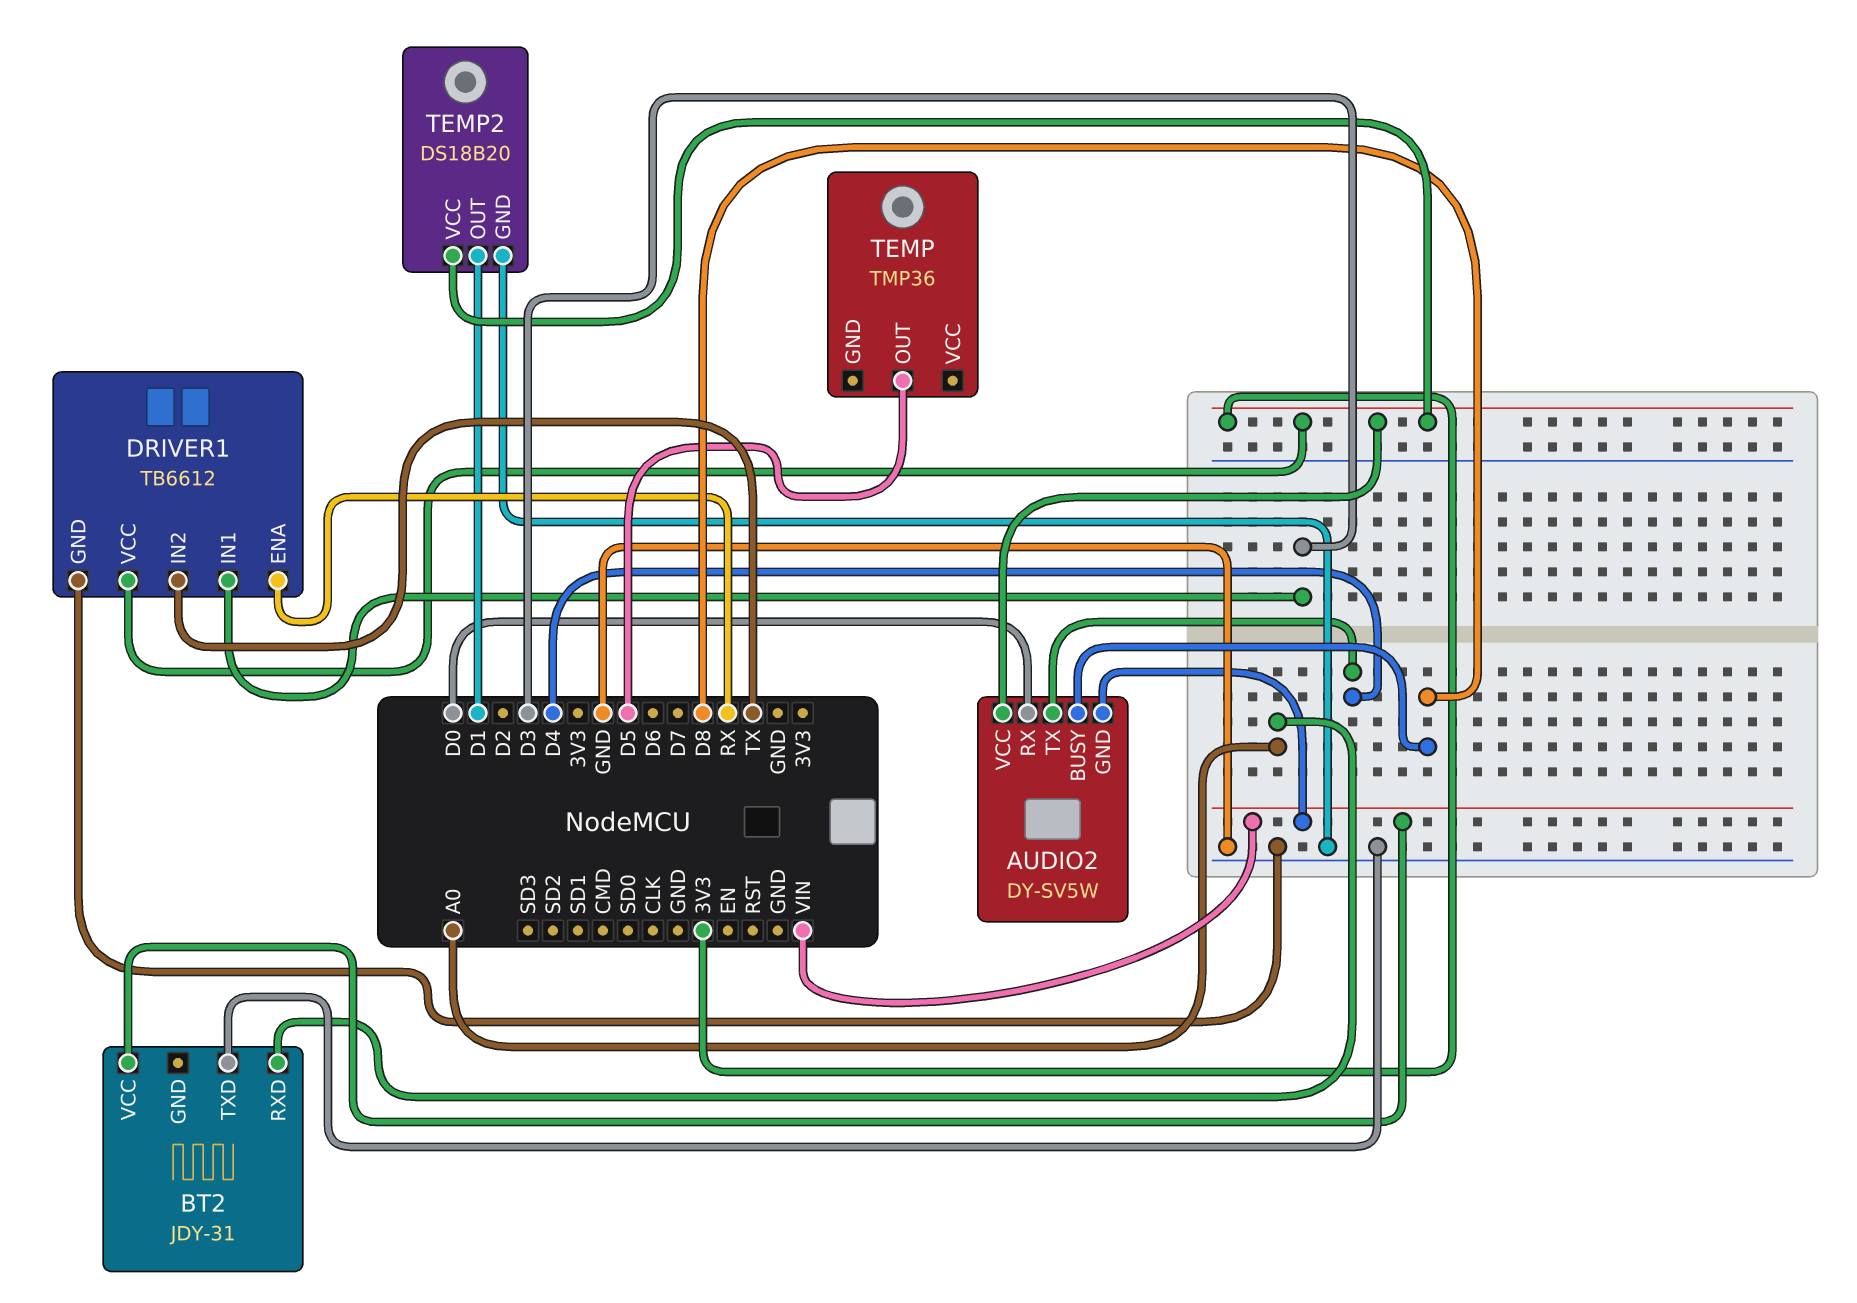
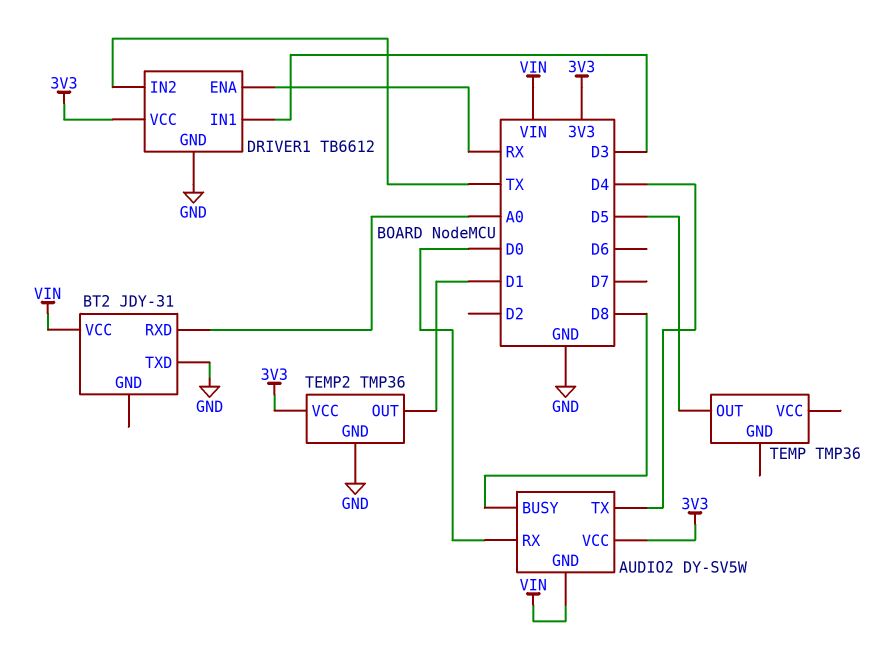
TEMP2: DS18B20 -> TMP36

